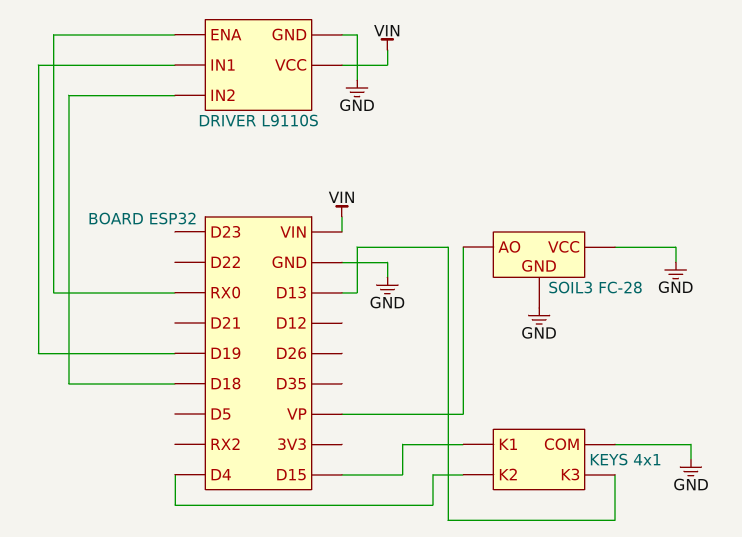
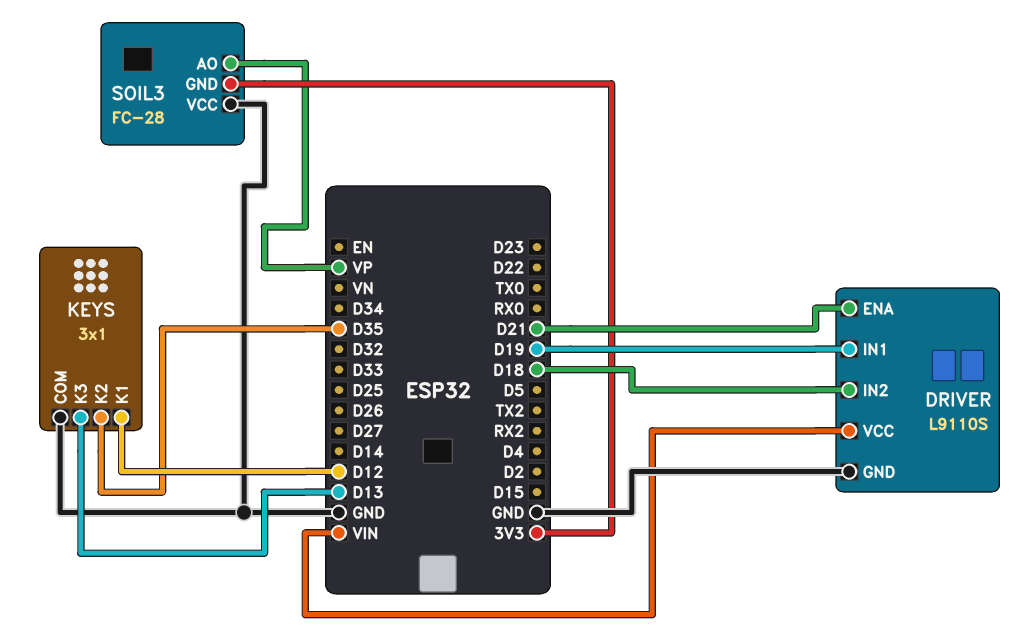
DRIVER pin ENA: RX0 -> D21
KEYS: 4x1 -> 3x1
KEYS pin K1: D15 -> D12
KEYS pin K2: D4 -> D35
SOIL3 pin GND: GND -> 3V3

